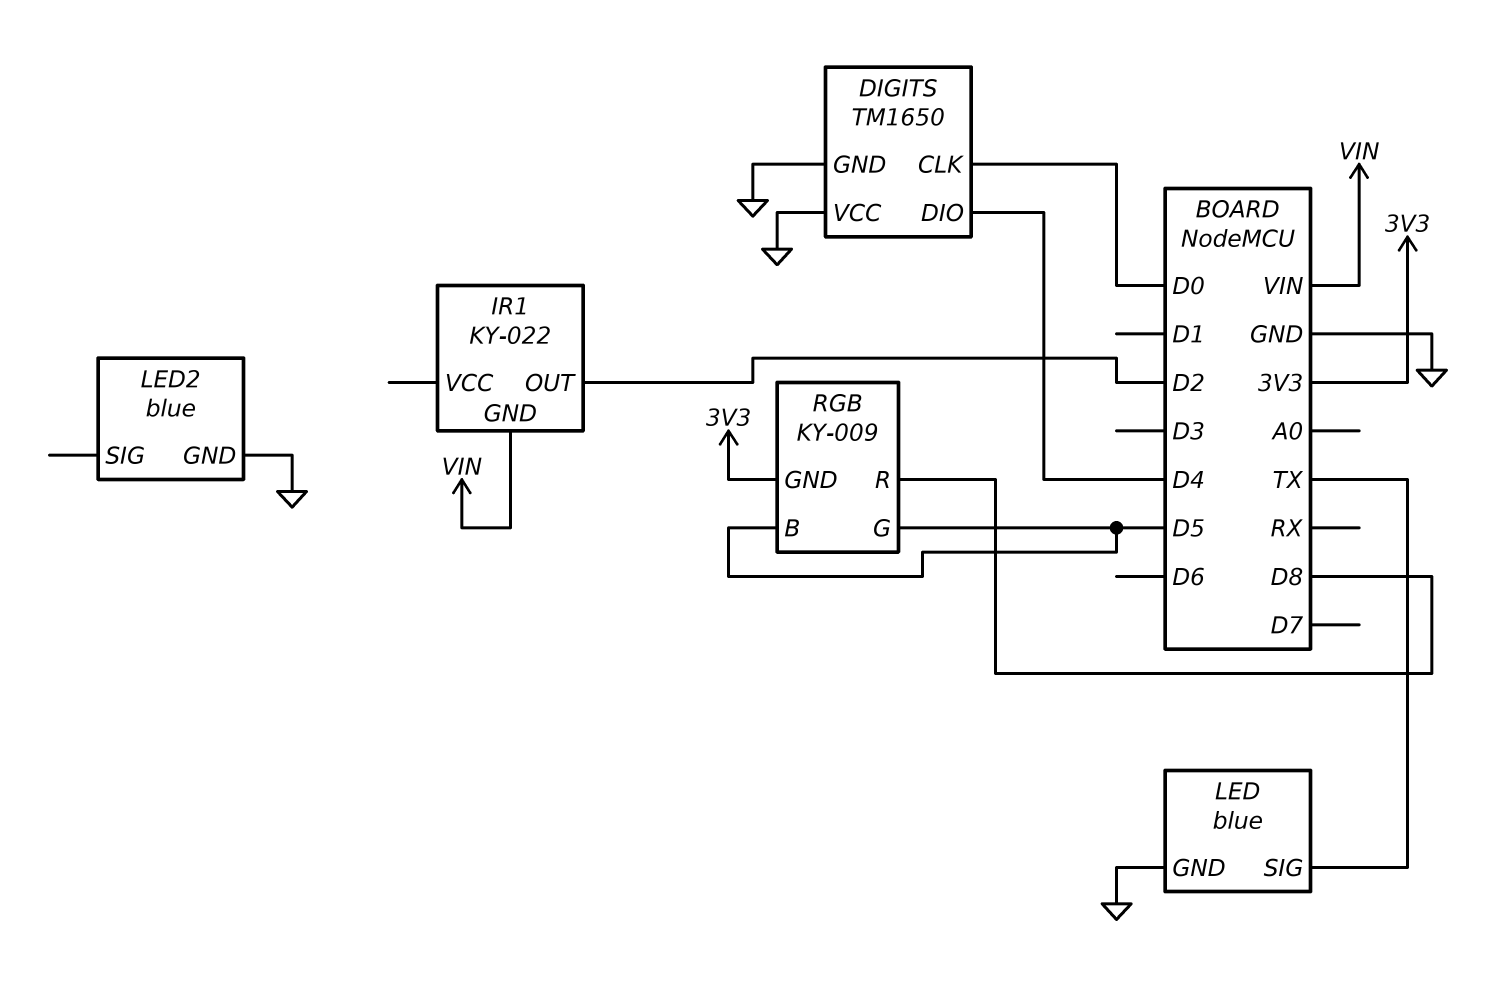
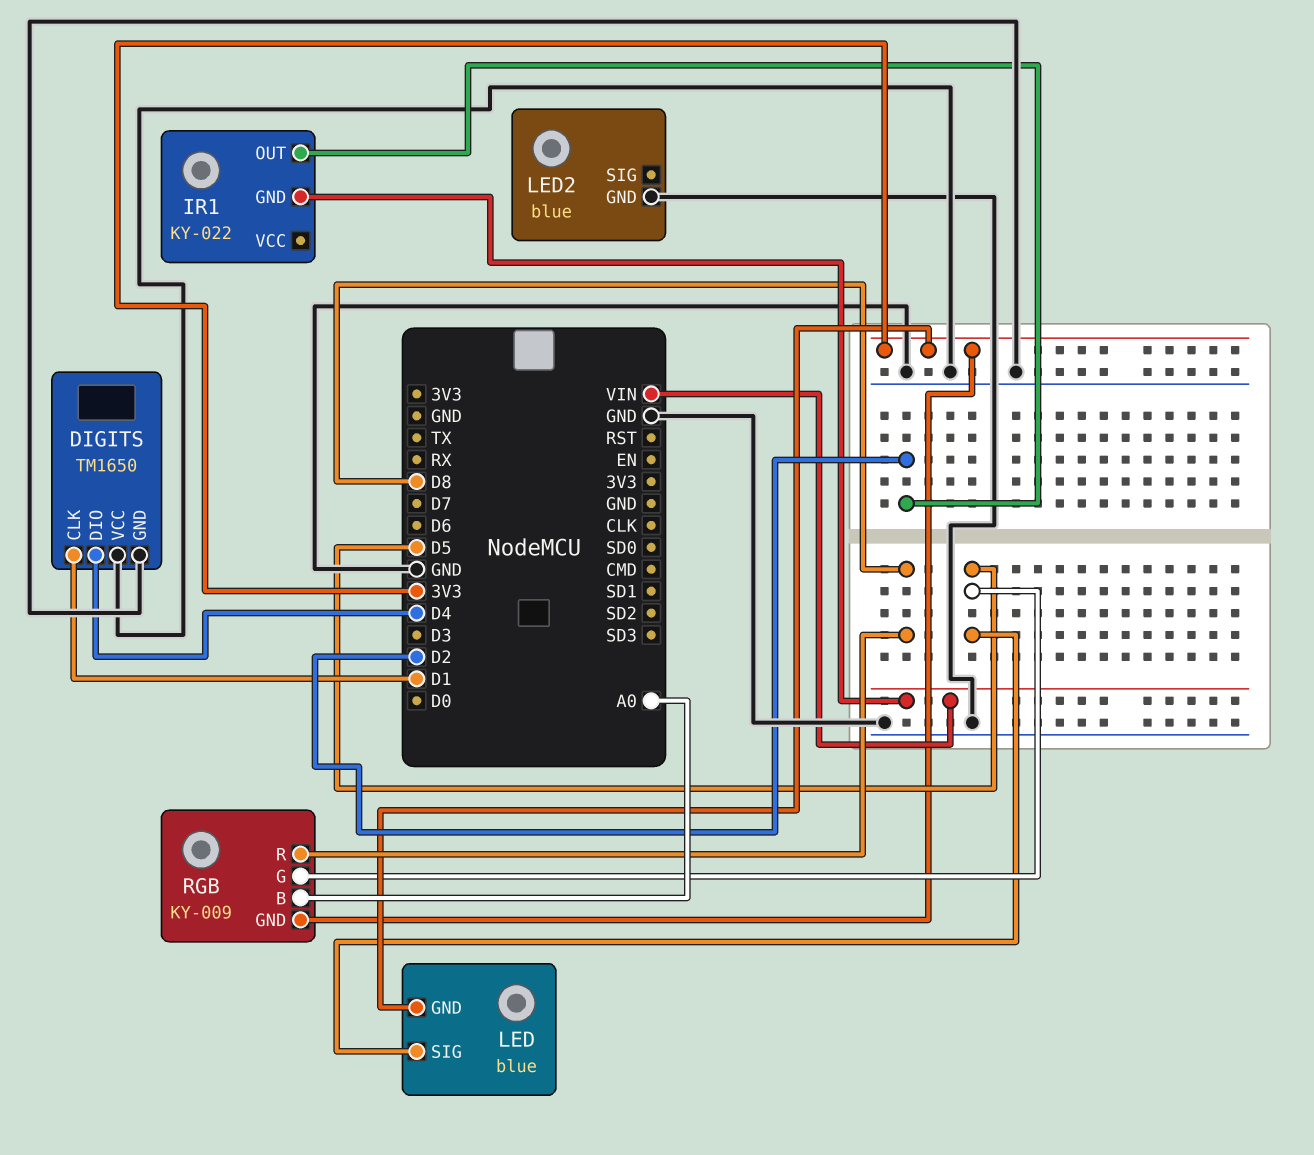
DIGITS pin CLK: D0 -> D1
LED pin GND: GND -> 3V3
LED pin SIG: TX -> D5
RGB pin B: D5 -> A0

